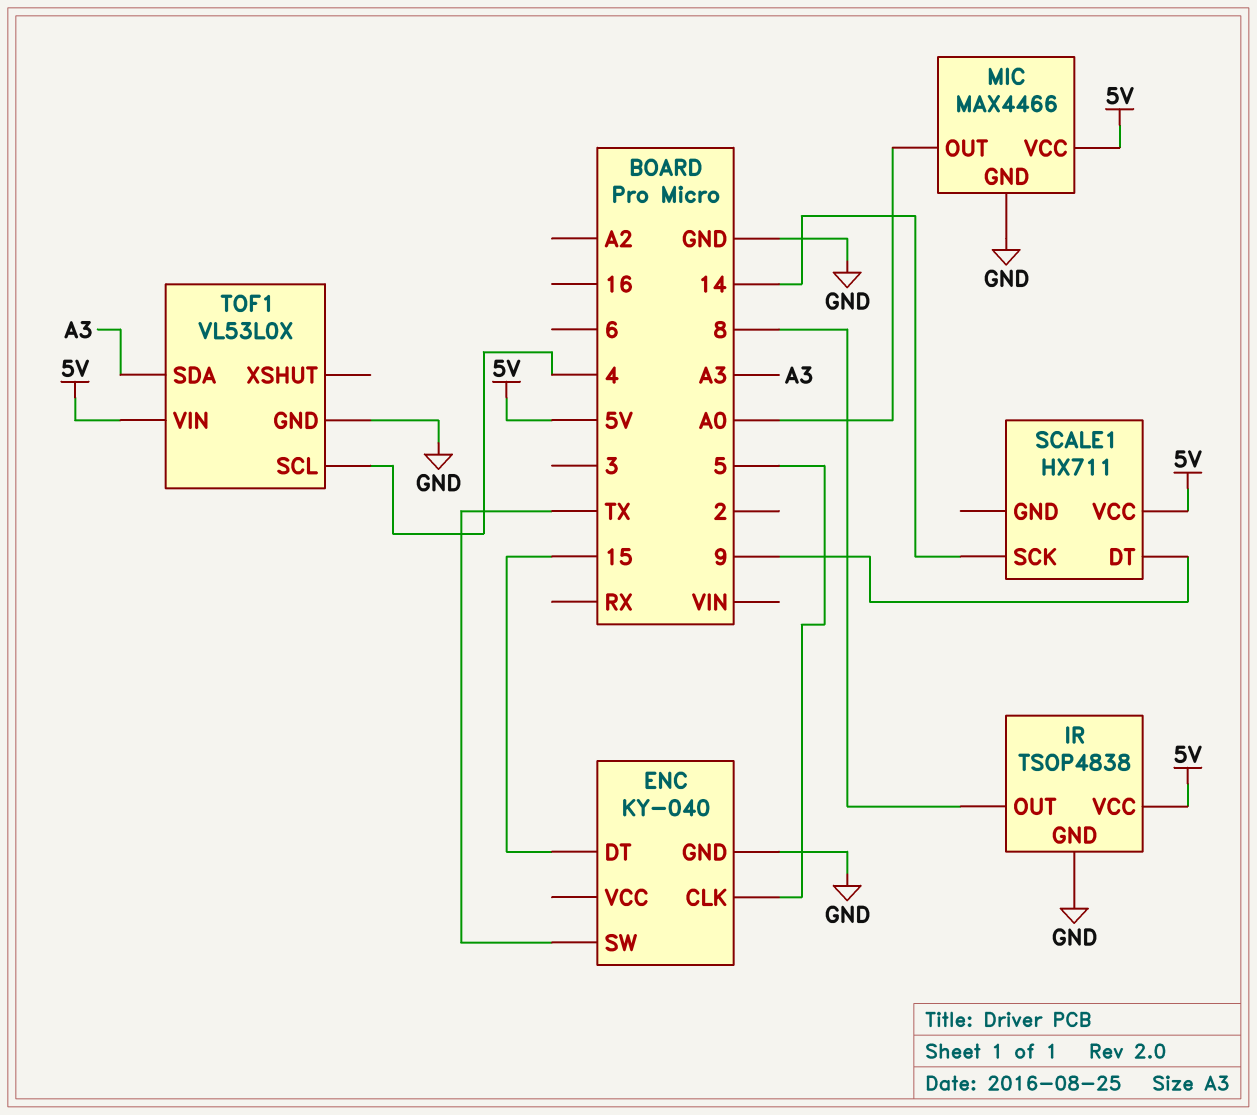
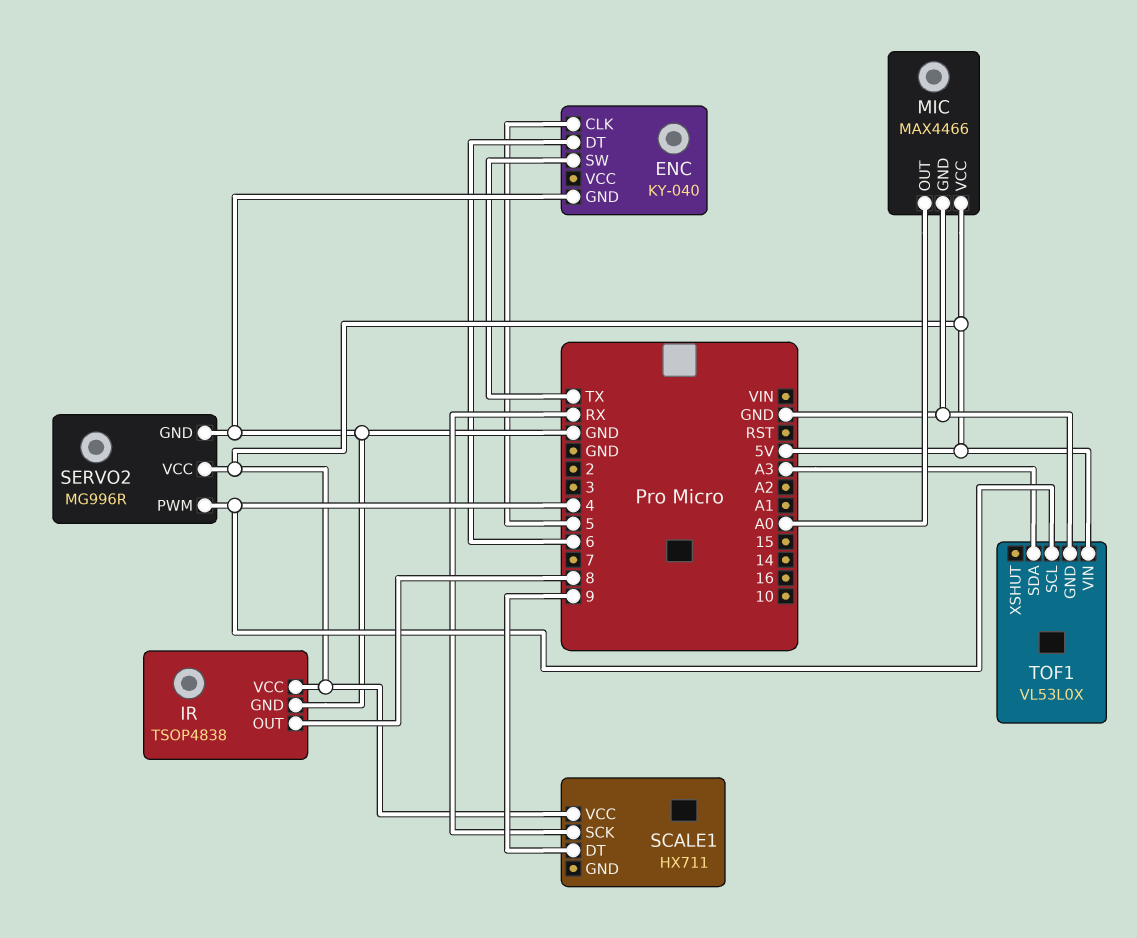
ENC pin DT: 15 -> 6
SCALE1 pin SCK: 14 -> RX
SERVO2: none -> MG996R
SERVO2 pin GND: none -> GND
SERVO2 pin PWM: none -> 4
SERVO2 pin VCC: none -> 5V

